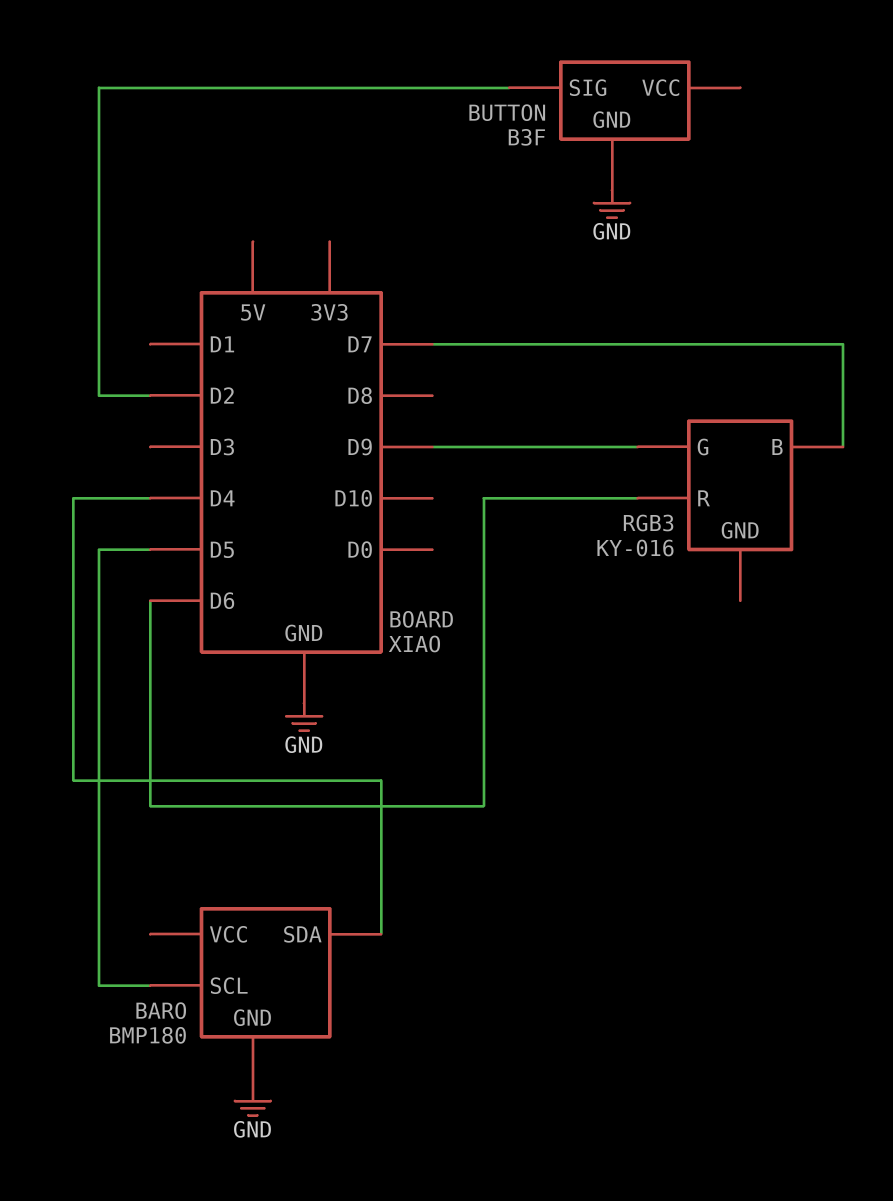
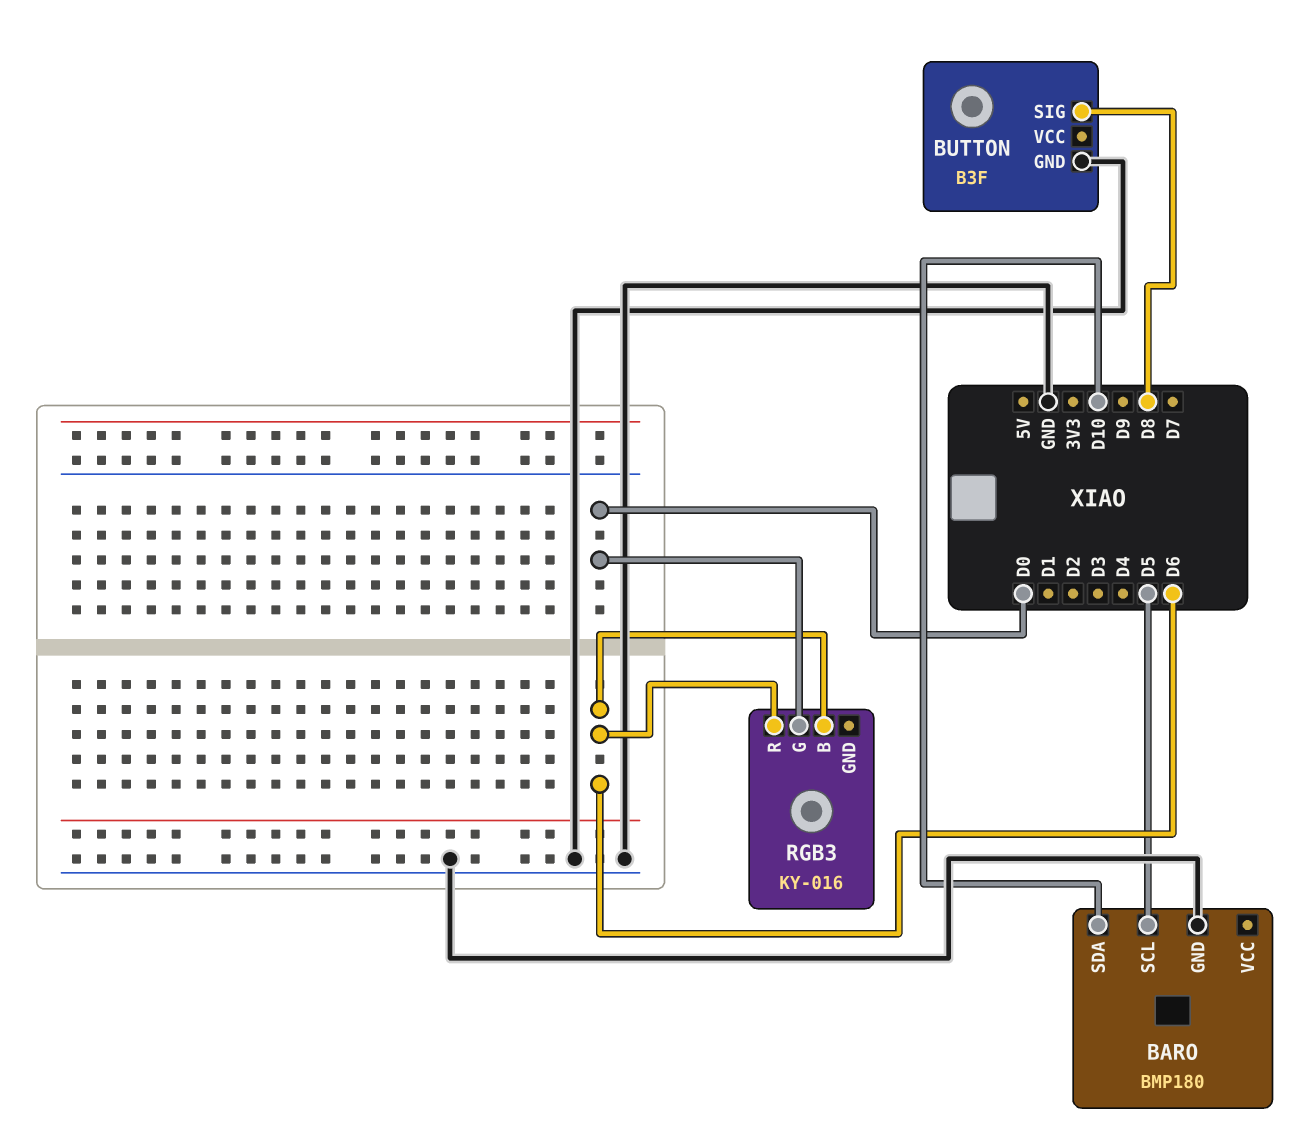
BARO pin SDA: D4 -> D10
BUTTON pin SIG: D2 -> D8
RGB3 pin B: D7 -> D6
RGB3 pin G: D9 -> D0

